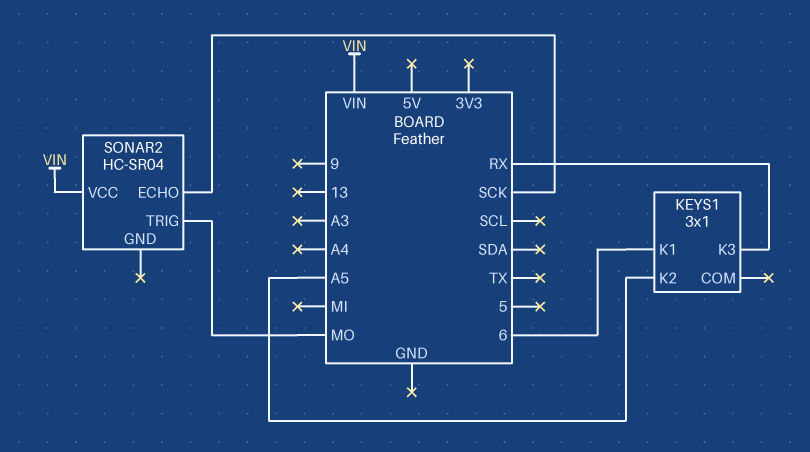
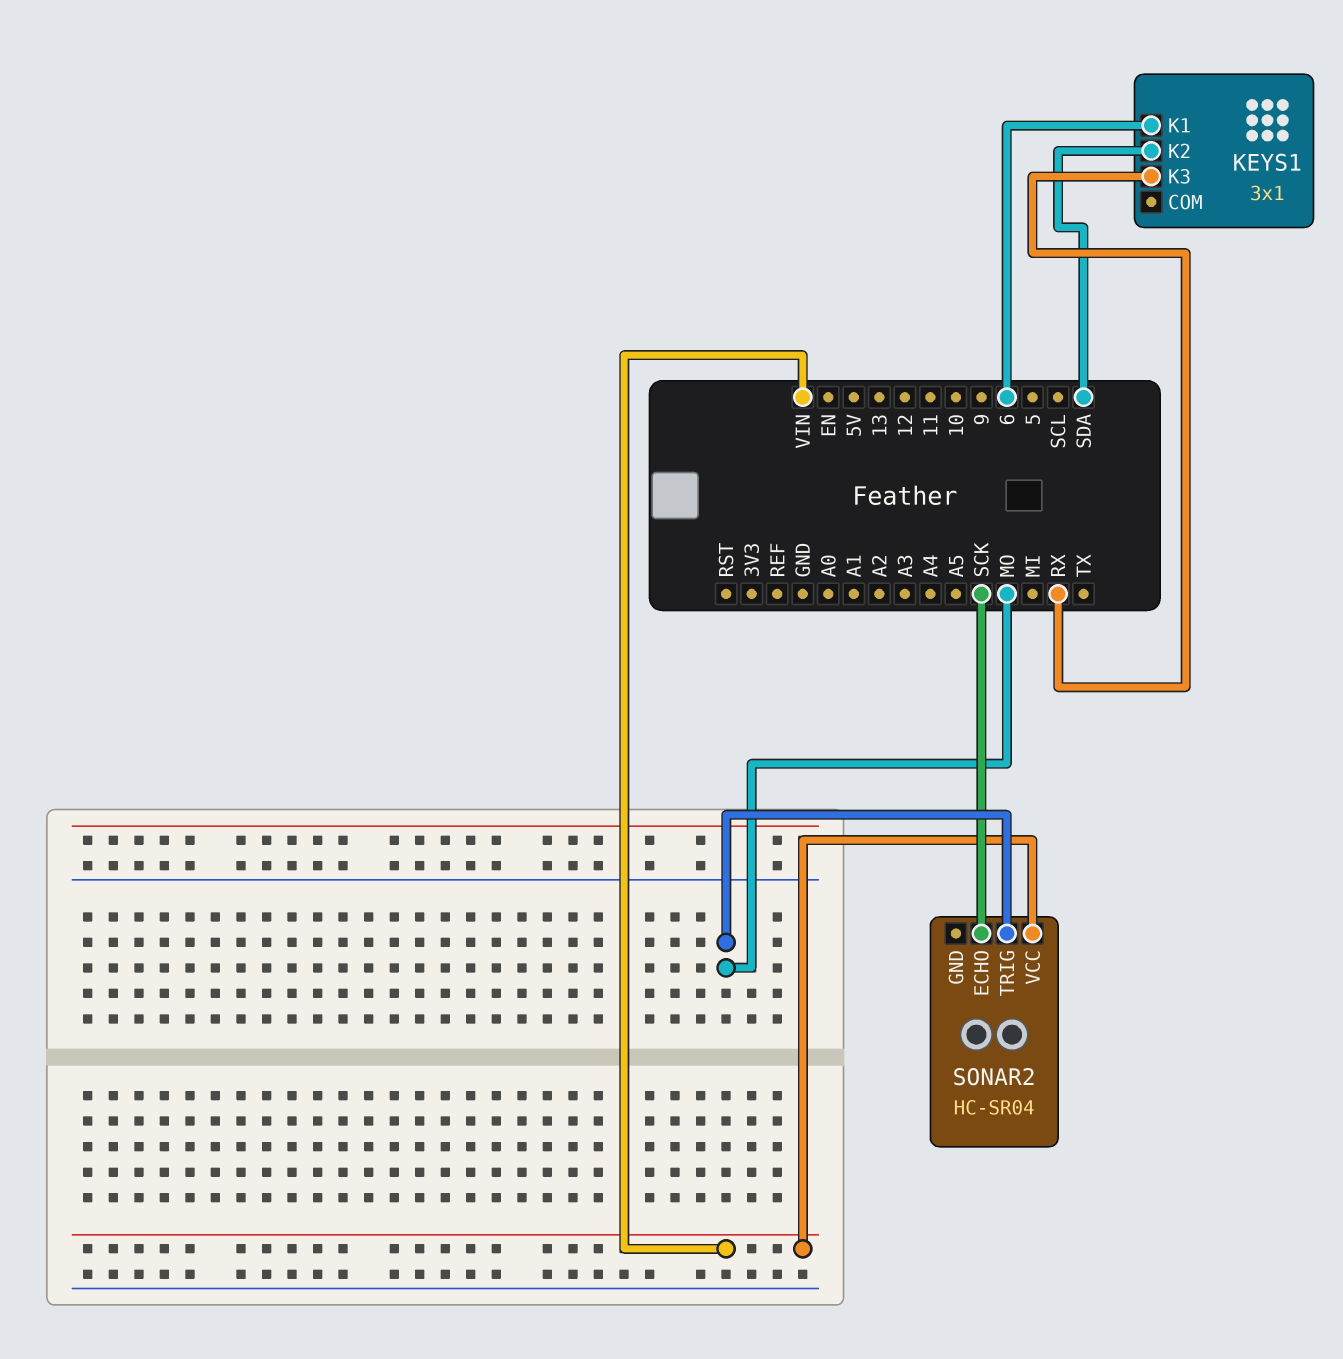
KEYS1 pin K2: A5 -> SDA

